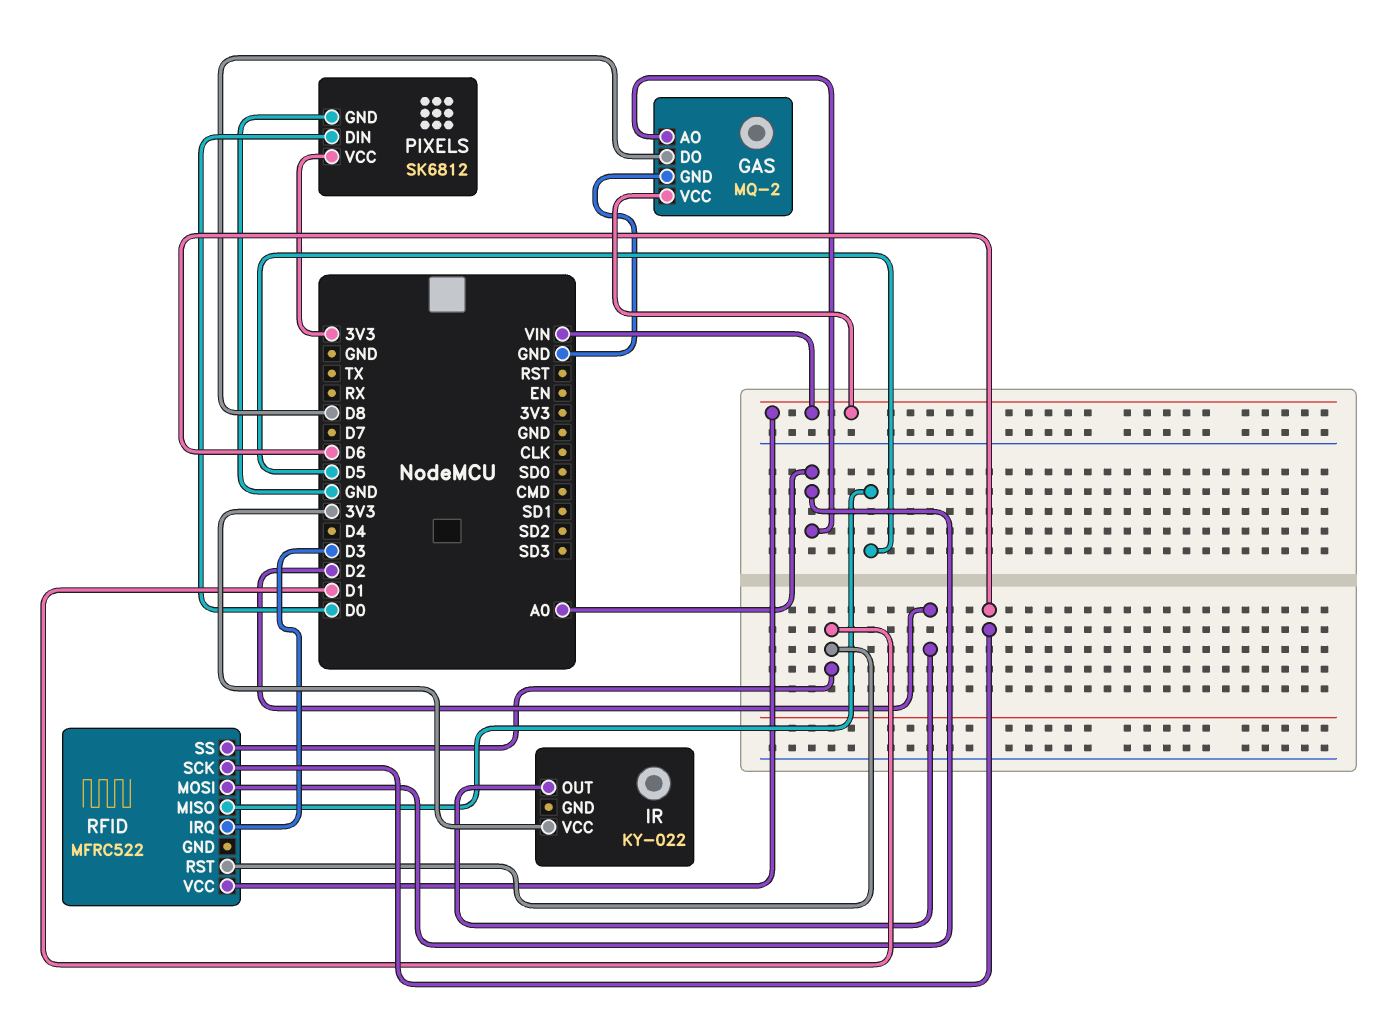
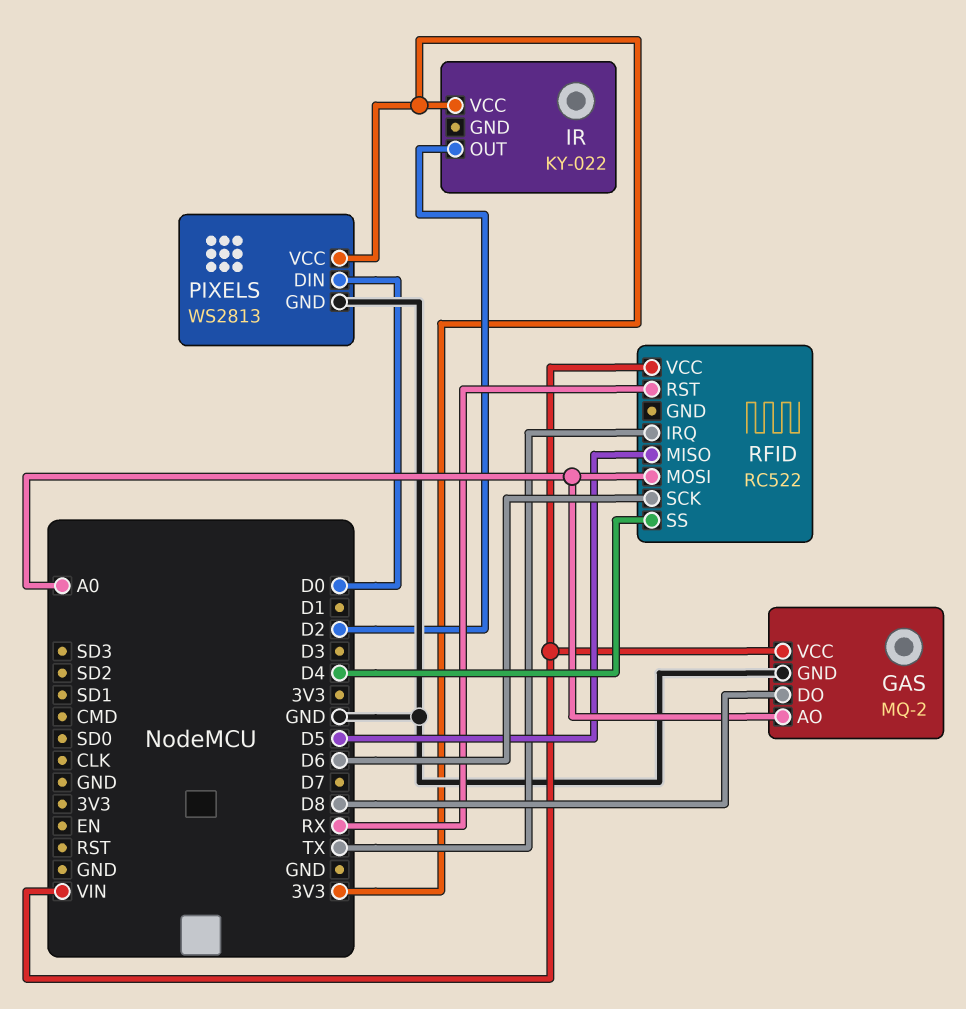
PIXELS: SK6812 -> WS2813
RFID: MFRC522 -> RC522
RFID pin IRQ: D3 -> TX
RFID pin RST: D1 -> RX
RFID pin SS: D1 -> D4

